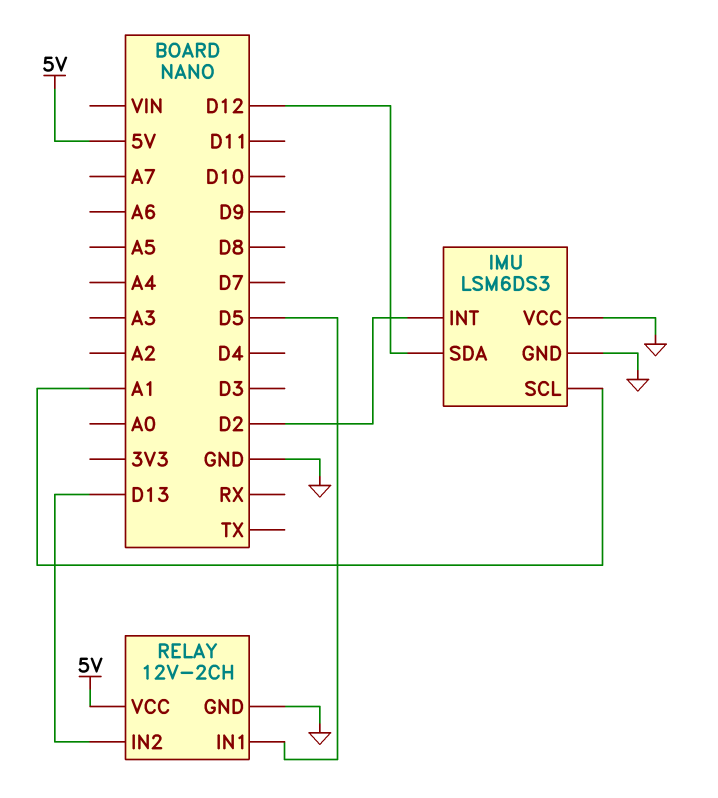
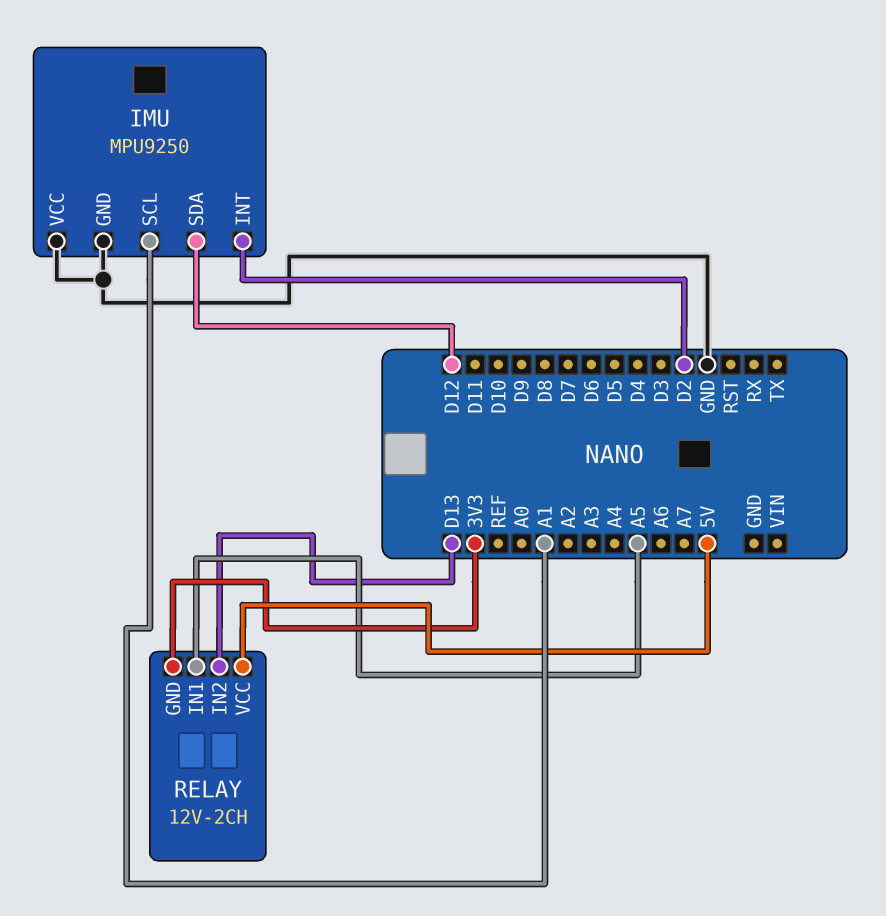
IMU: LSM6DS3 -> MPU9250
RELAY pin GND: GND -> 3V3
RELAY pin IN1: D5 -> A5

